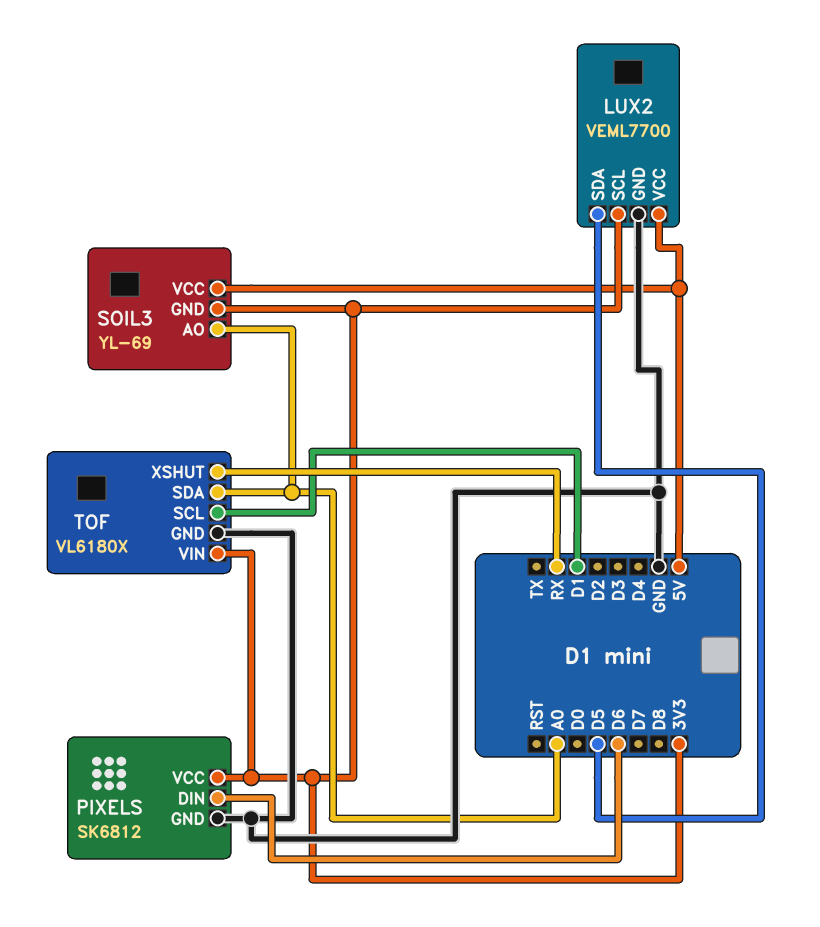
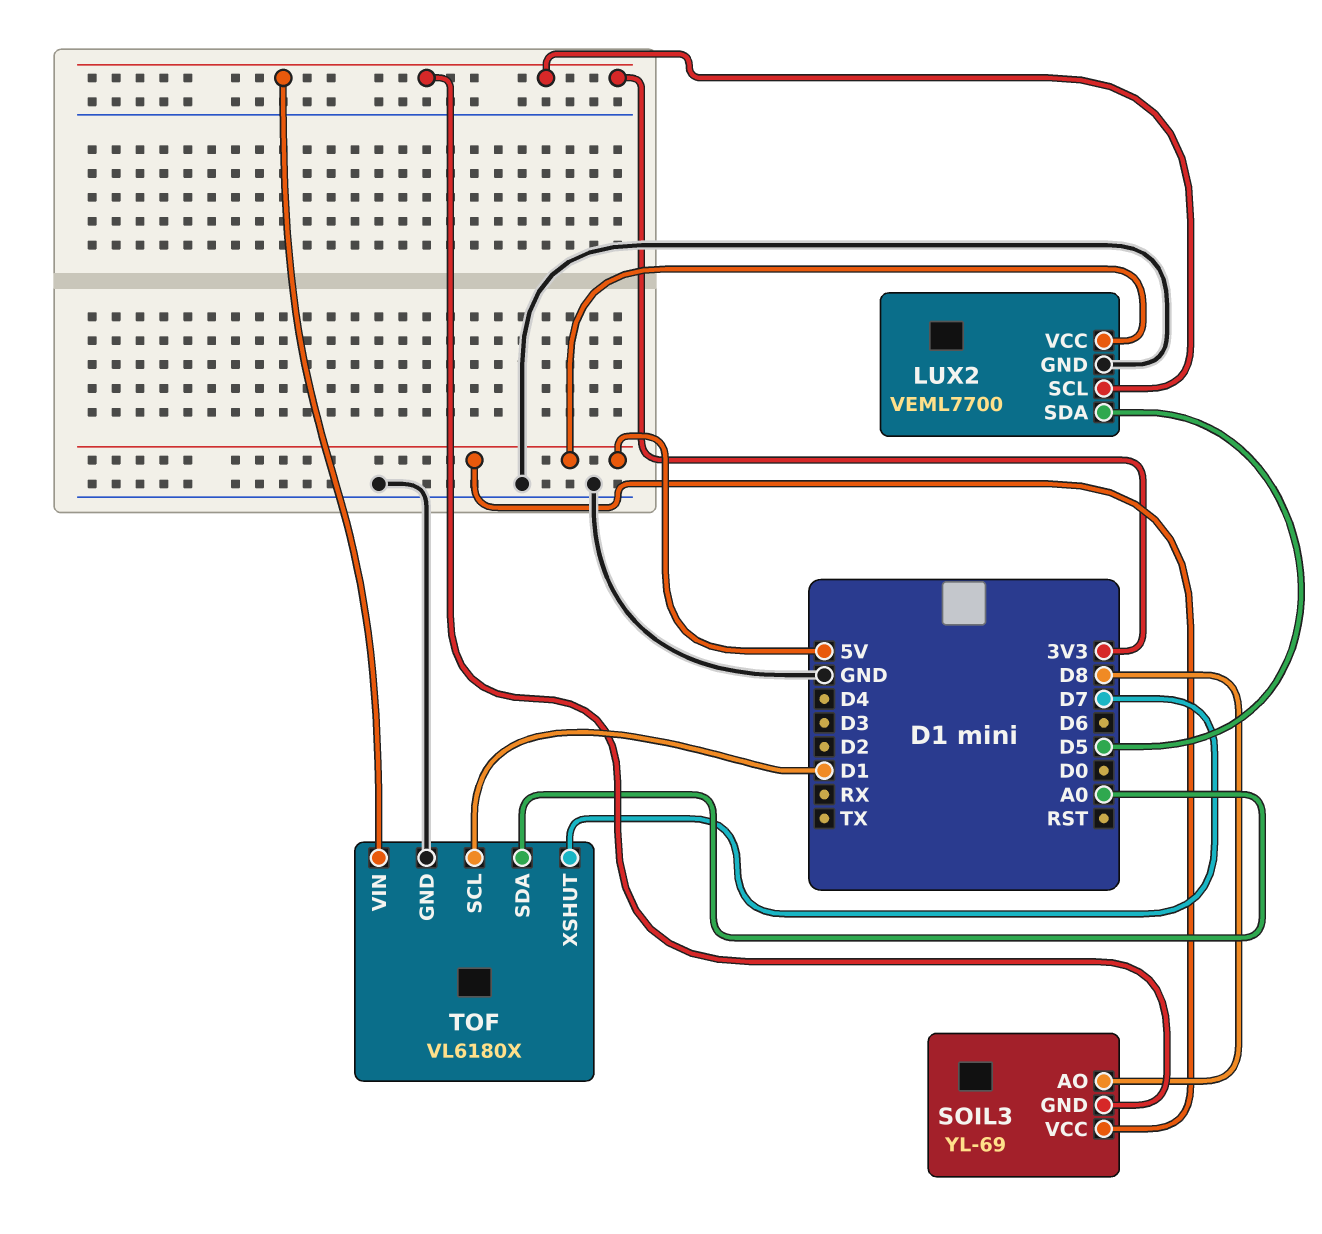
PIXELS: SK6812 -> none
PIXELS pin DIN: D6 -> none
PIXELS pin GND: GND -> none
PIXELS pin VCC: 3V3 -> none
SOIL3 pin AO: A0 -> D8
TOF pin XSHUT: RX -> D7

